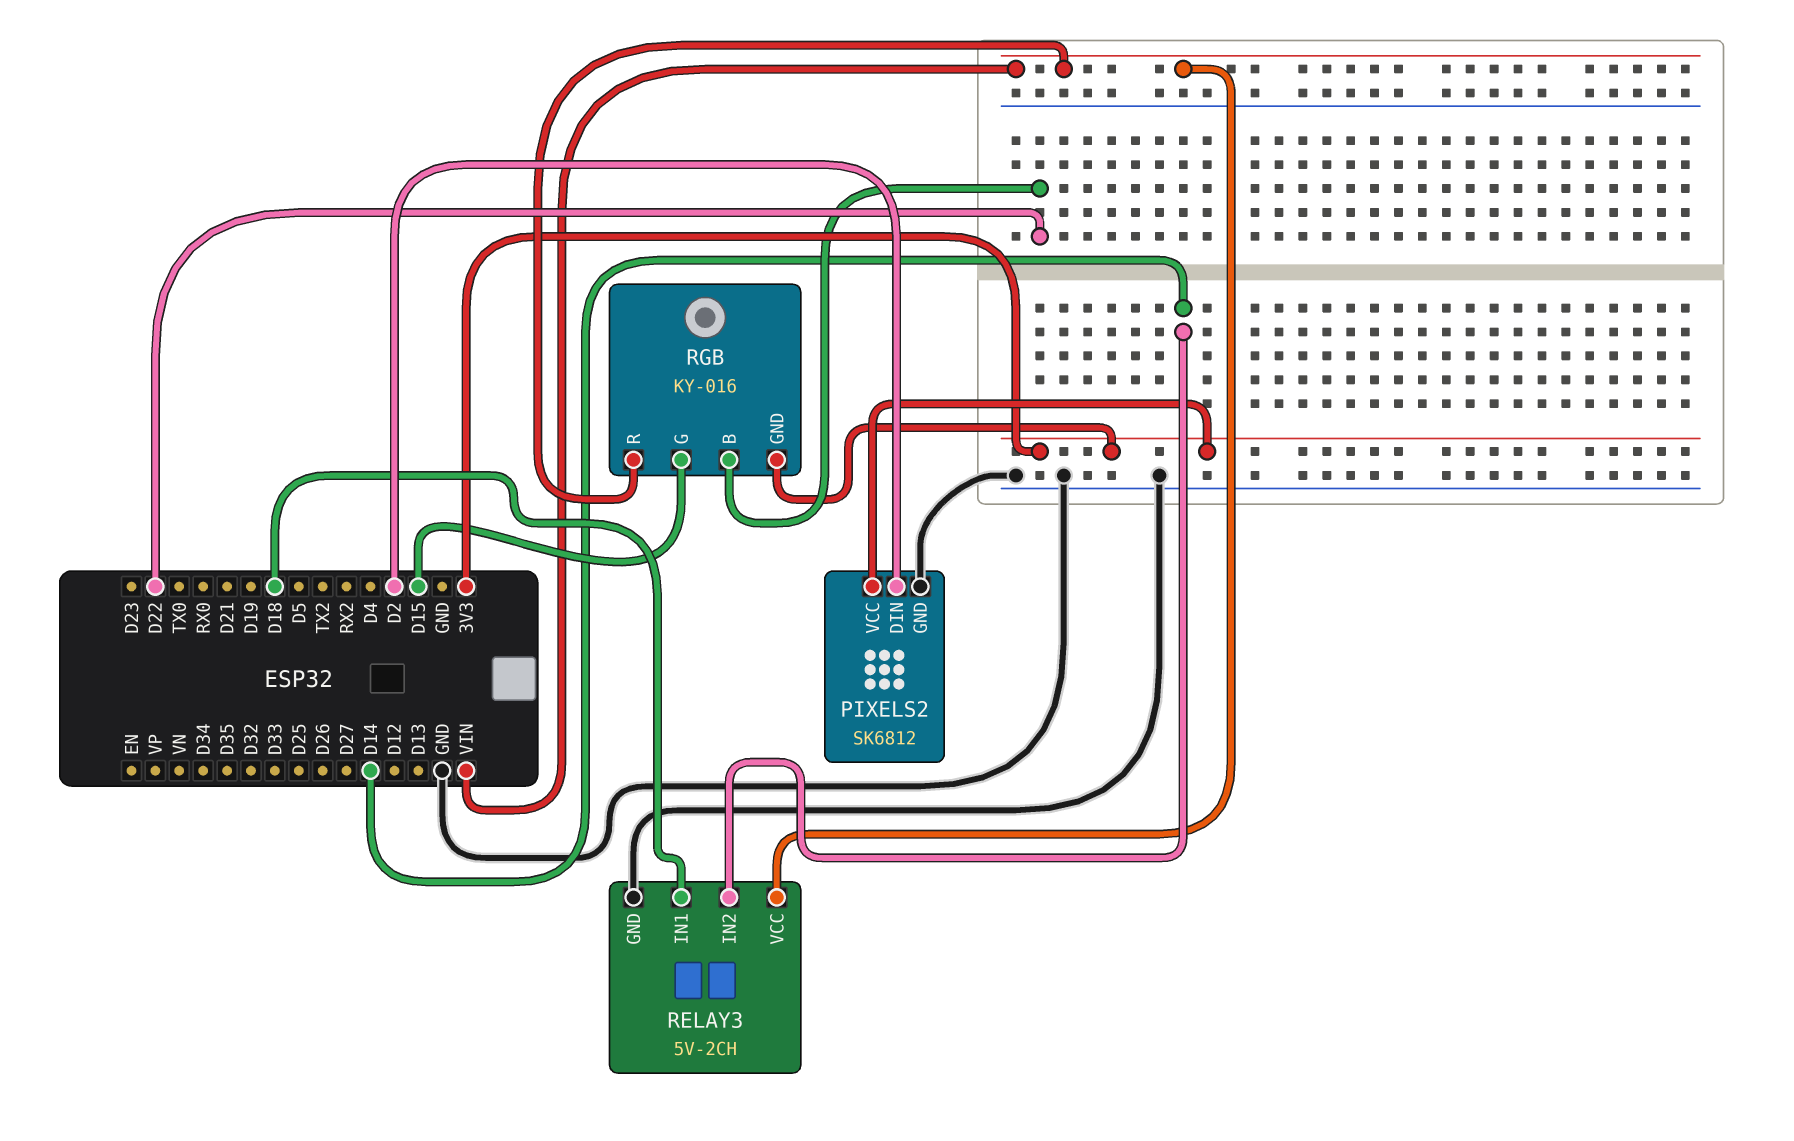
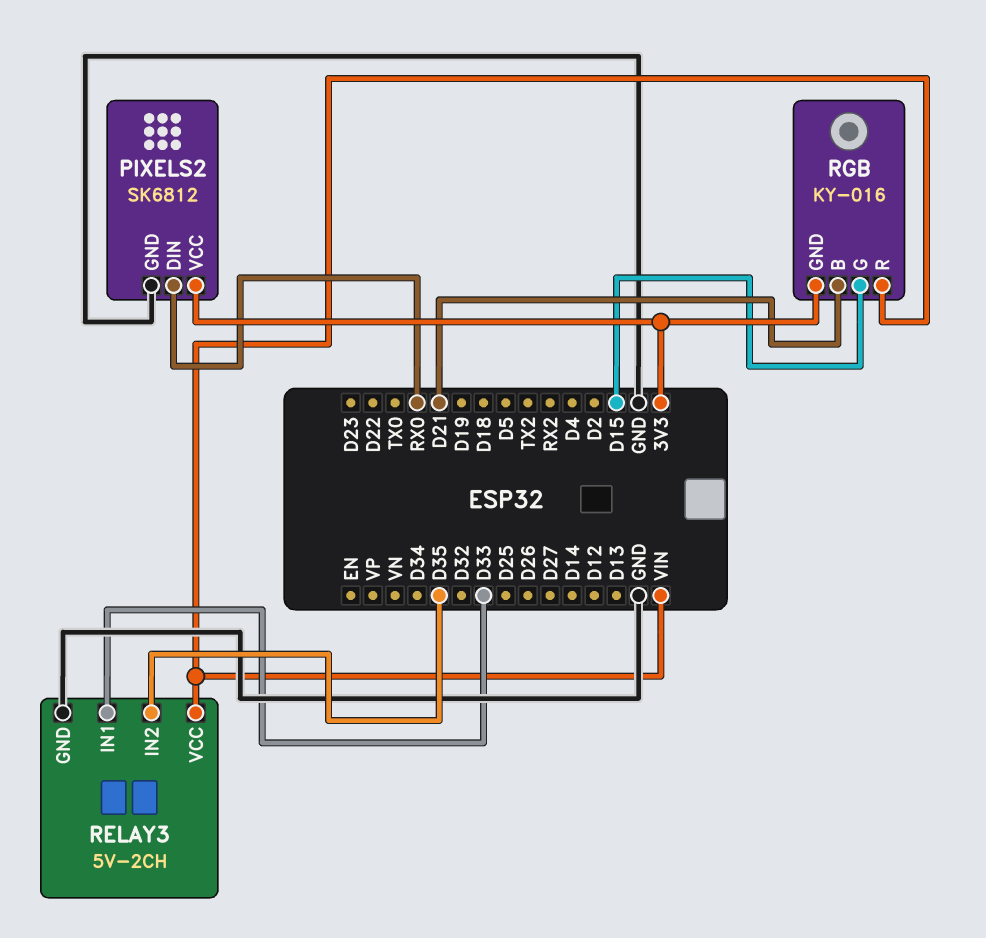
PIXELS2 pin DIN: D2 -> RX0
RELAY3 pin IN1: D18 -> D33
RELAY3 pin IN2: D14 -> D35
RGB pin B: D22 -> D21

